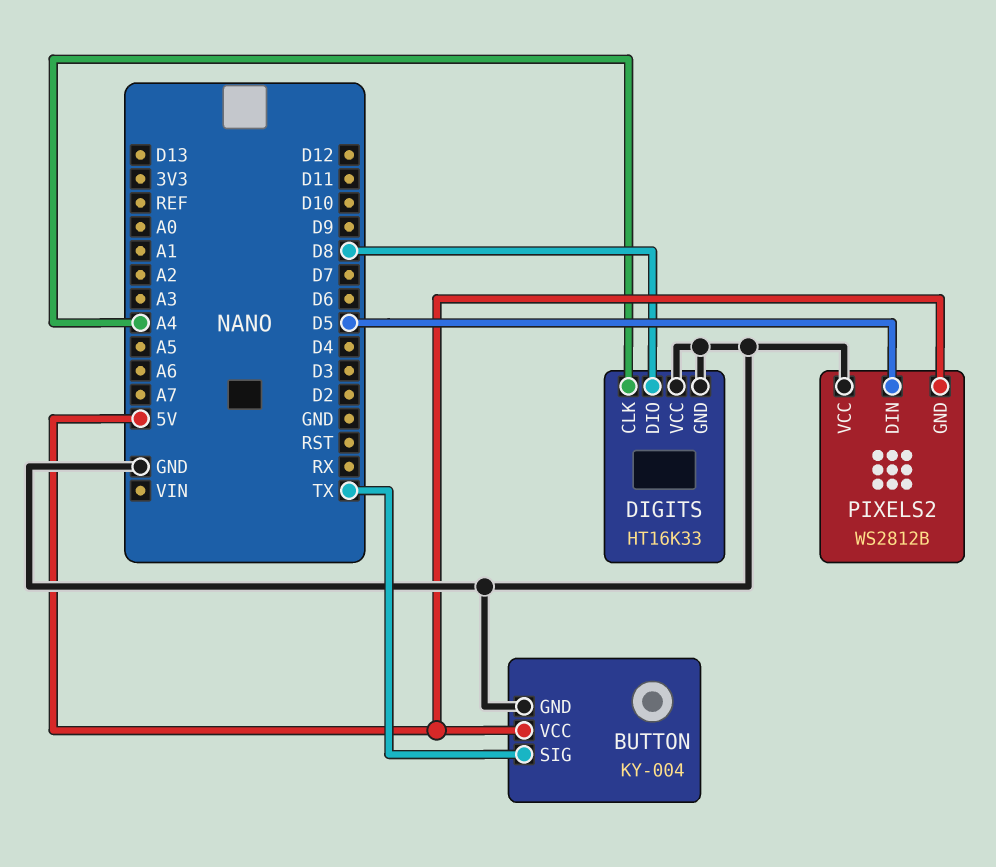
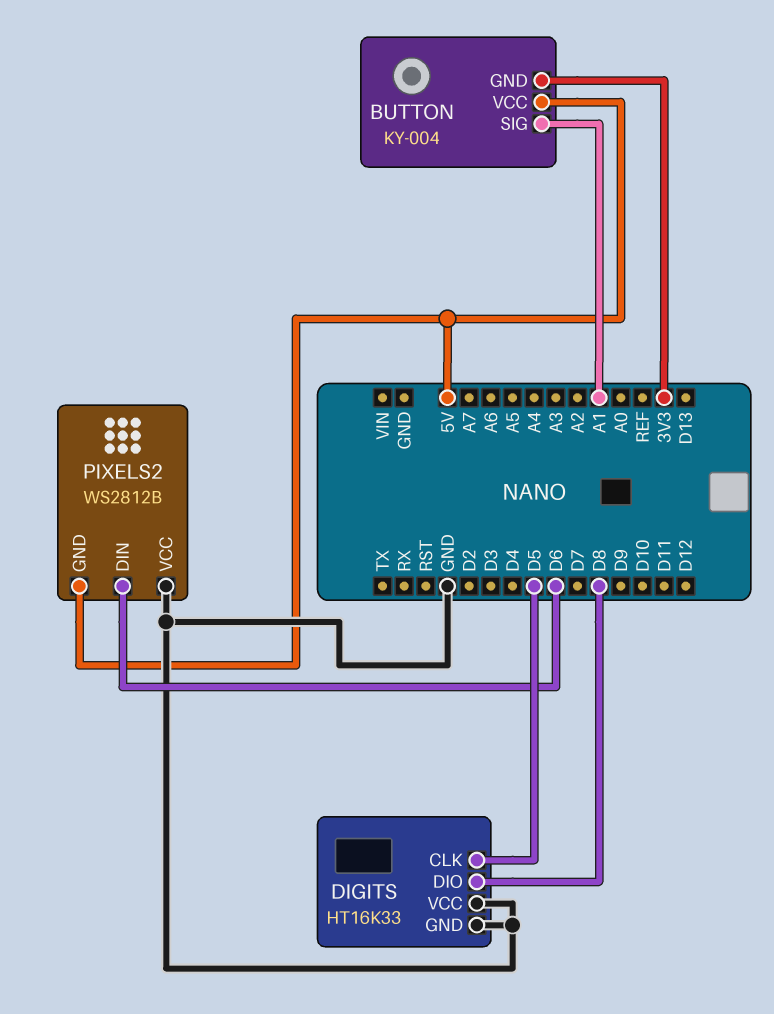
BUTTON pin GND: GND -> 3V3
BUTTON pin SIG: TX -> A1
DIGITS pin CLK: A4 -> D5
PIXELS2 pin DIN: D5 -> D6

